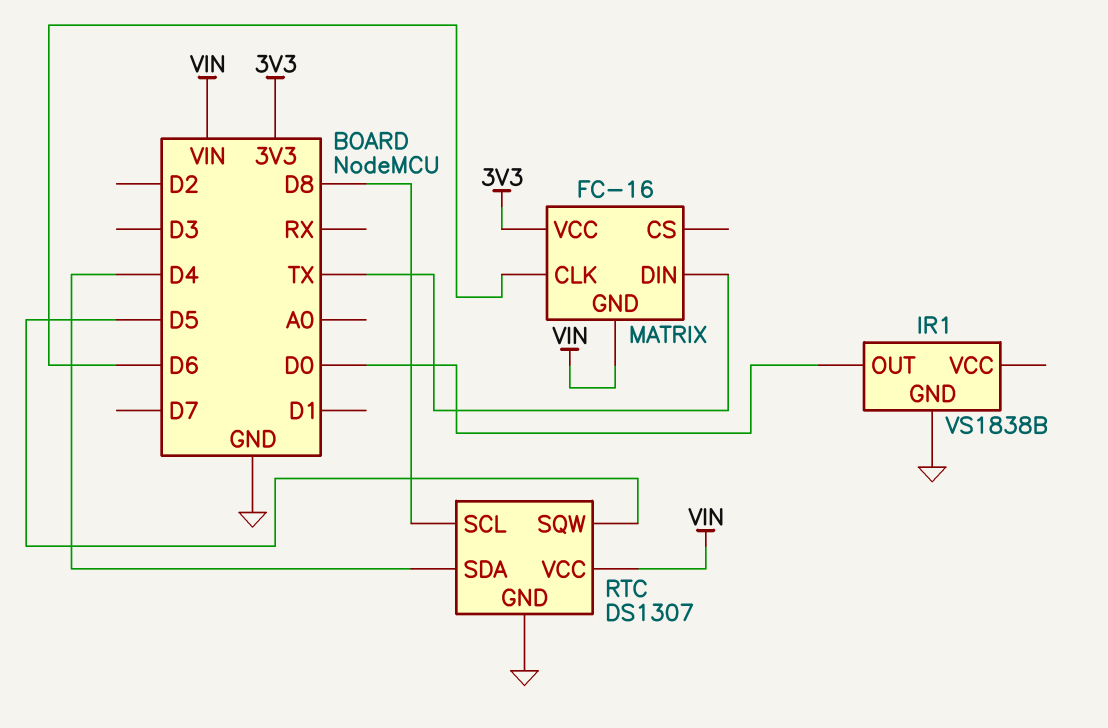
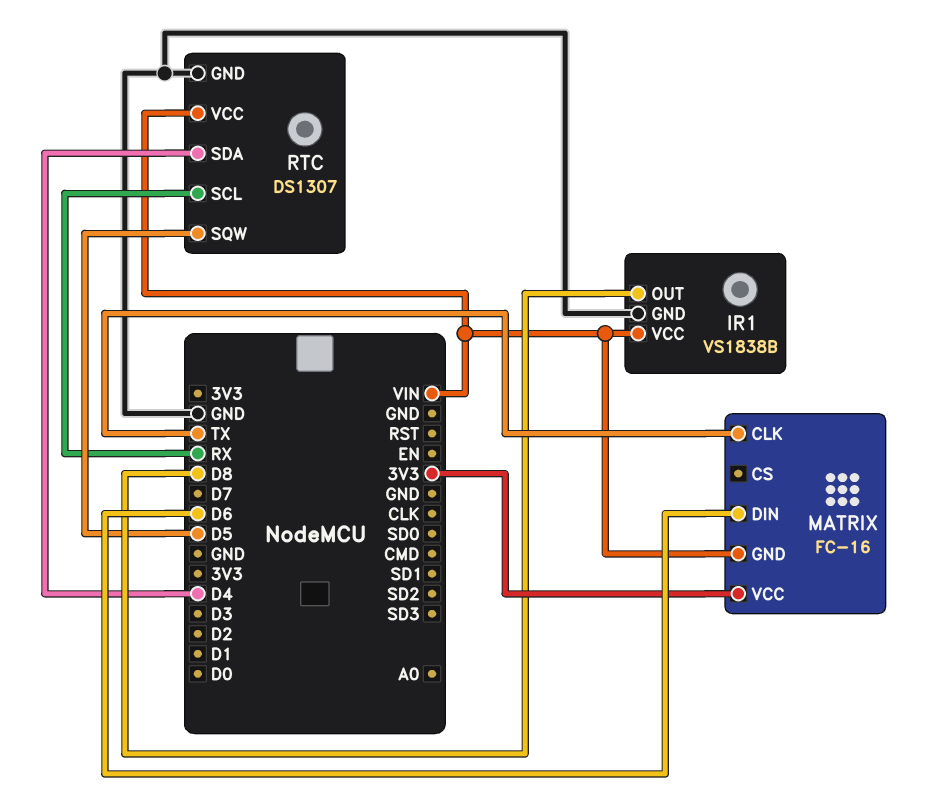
IR1 pin OUT: D0 -> D8
IR1 pin VCC: none -> VIN
MATRIX pin CLK: D6 -> TX
MATRIX pin DIN: TX -> D6
RTC pin SCL: D8 -> RX

